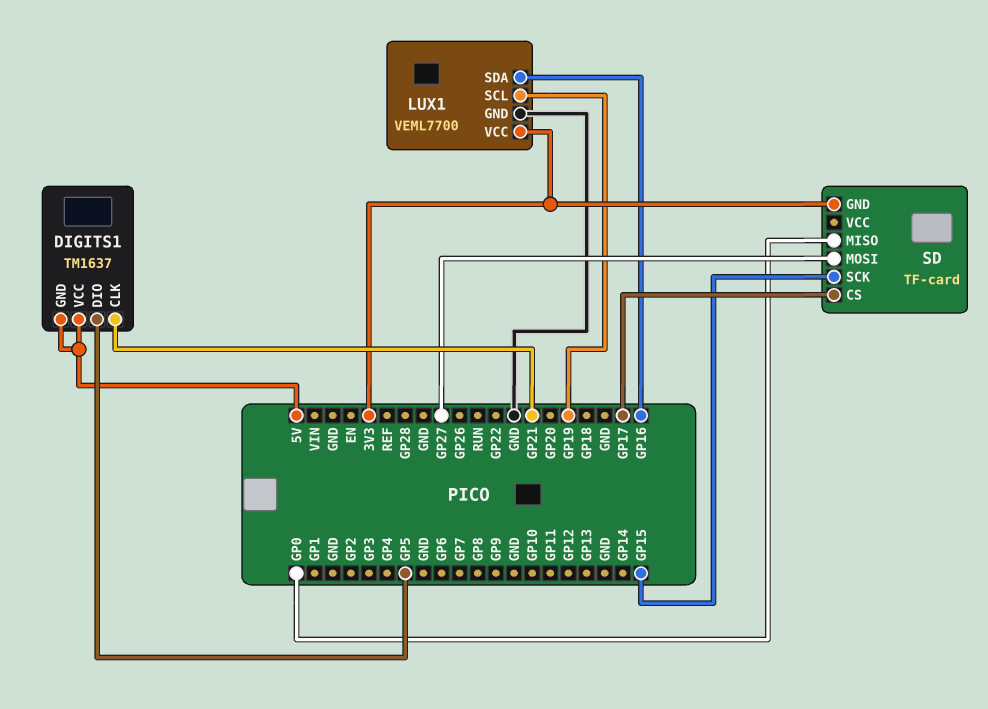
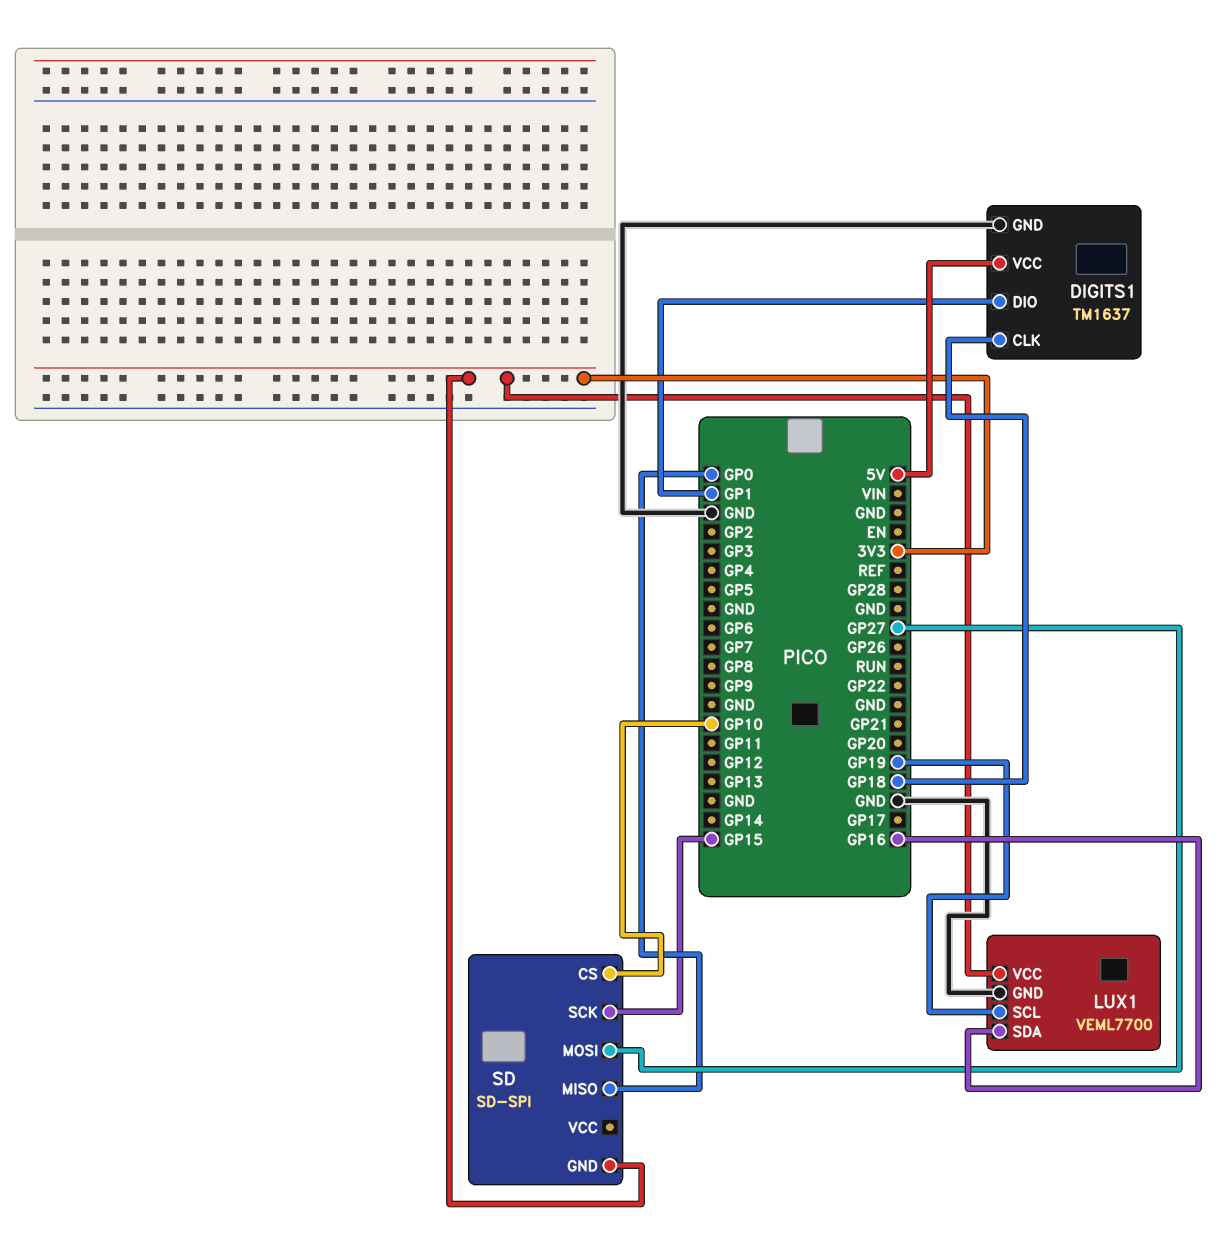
DIGITS1 pin CLK: GP21 -> GP18
DIGITS1 pin DIO: GP5 -> GP1
DIGITS1 pin GND: 5V -> GND
SD: TF-card -> SD-SPI
SD pin CS: GP17 -> GP10

